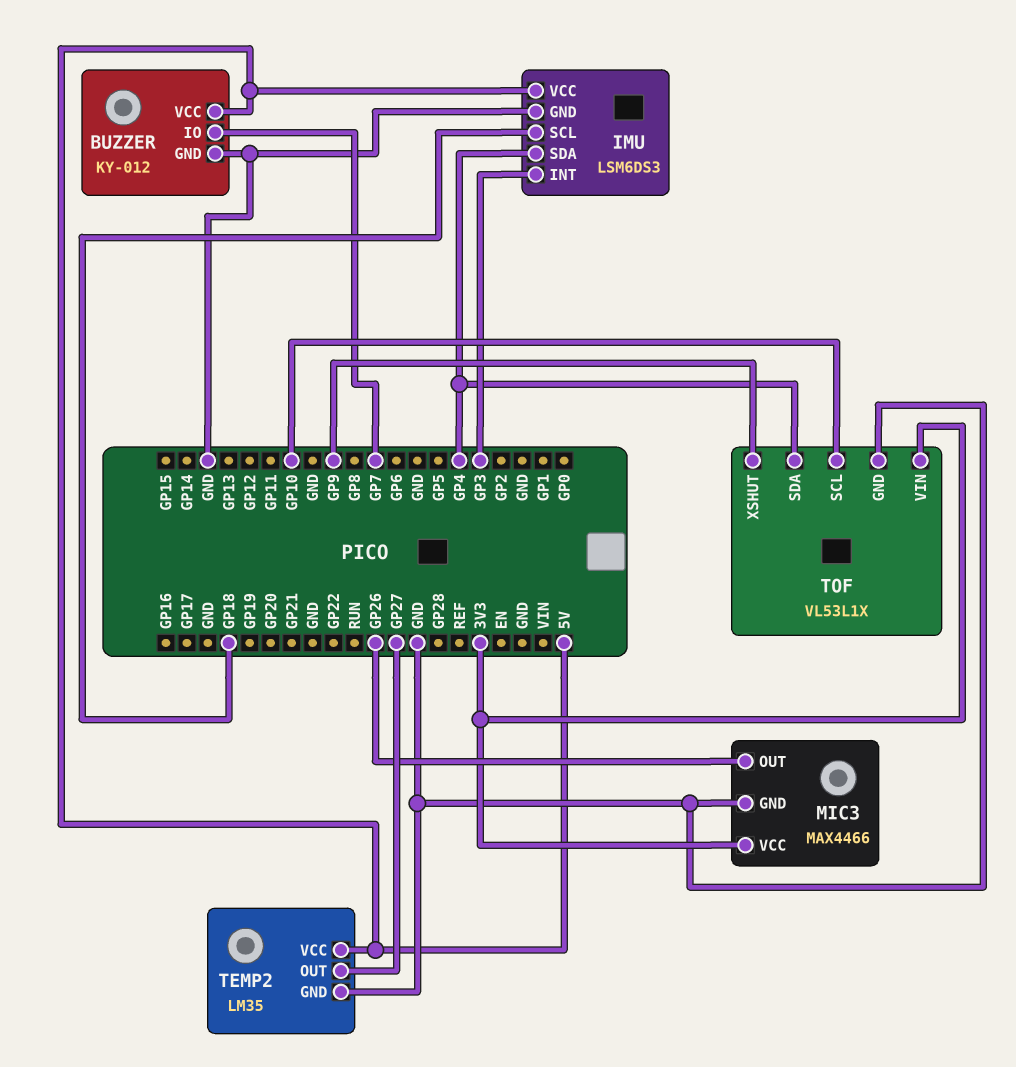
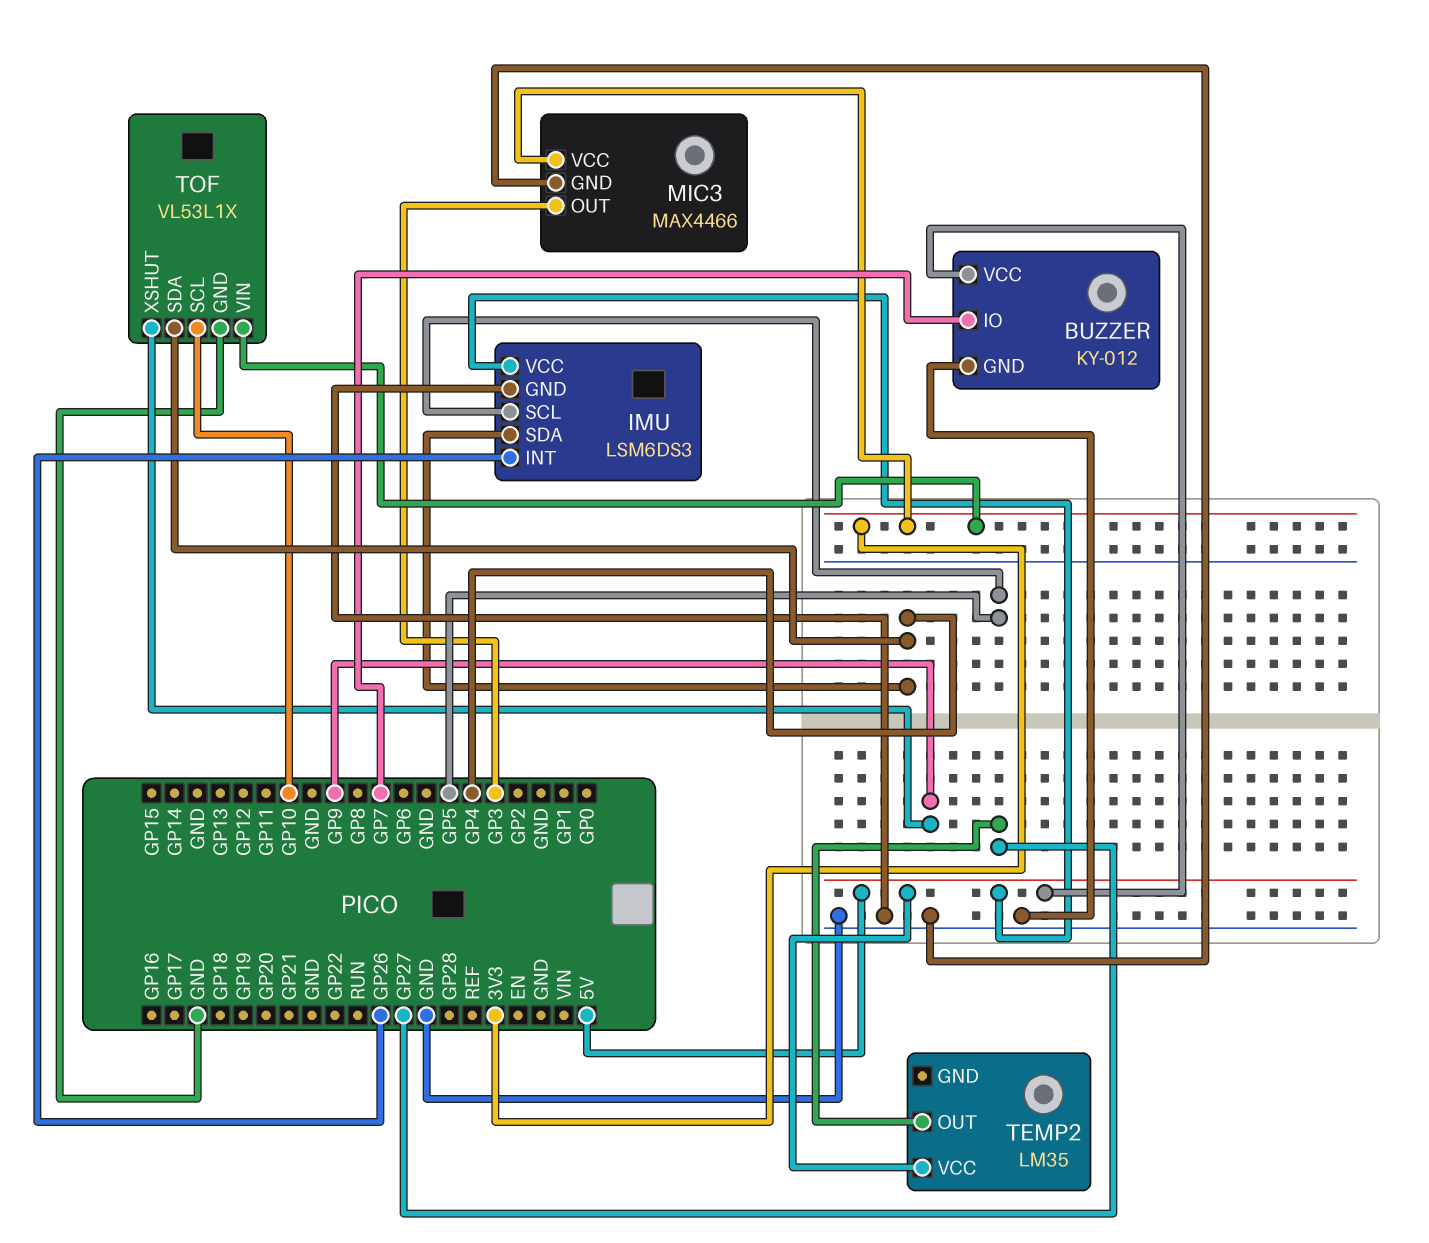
IMU pin INT: GP3 -> GP26
IMU pin SCL: GP18 -> GP5
MIC3 pin OUT: GP26 -> GP3
TEMP2 pin GND: GND -> none

